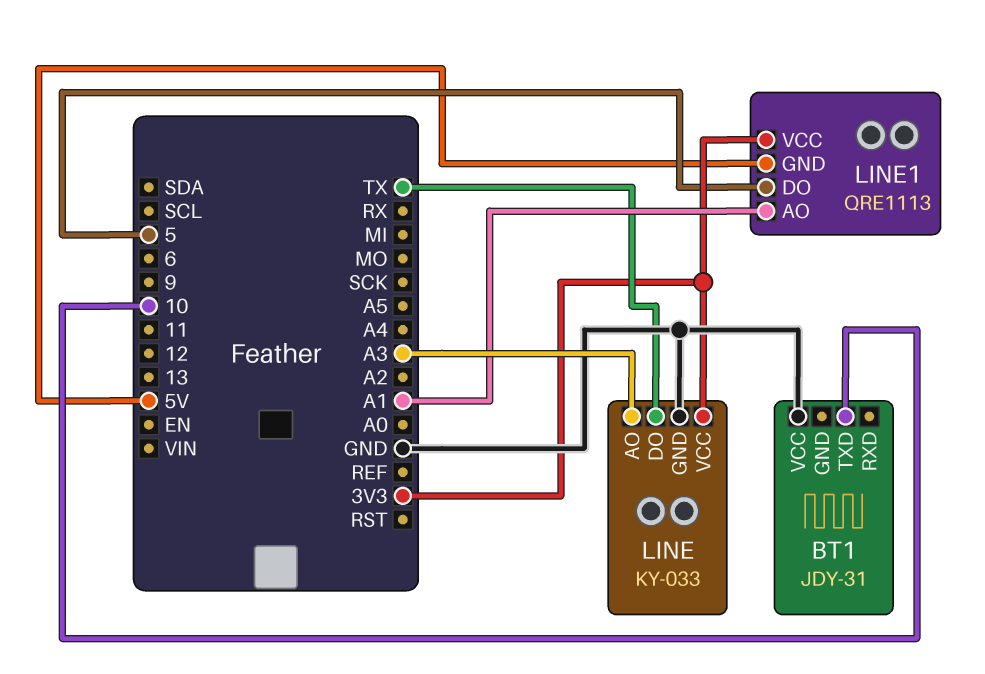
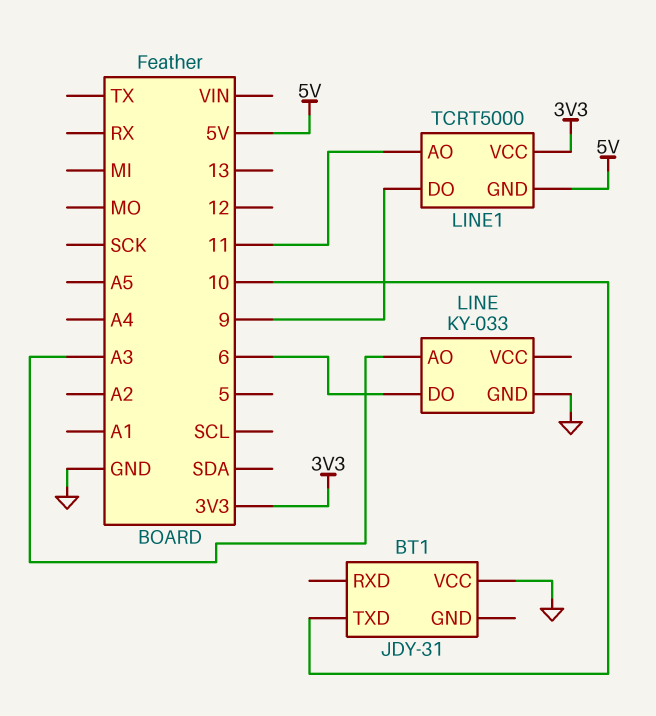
LINE pin DO: TX -> 6
LINE pin VCC: 3V3 -> none
LINE1: QRE1113 -> TCRT5000
LINE1 pin AO: A1 -> 11
LINE1 pin DO: 5 -> 9

